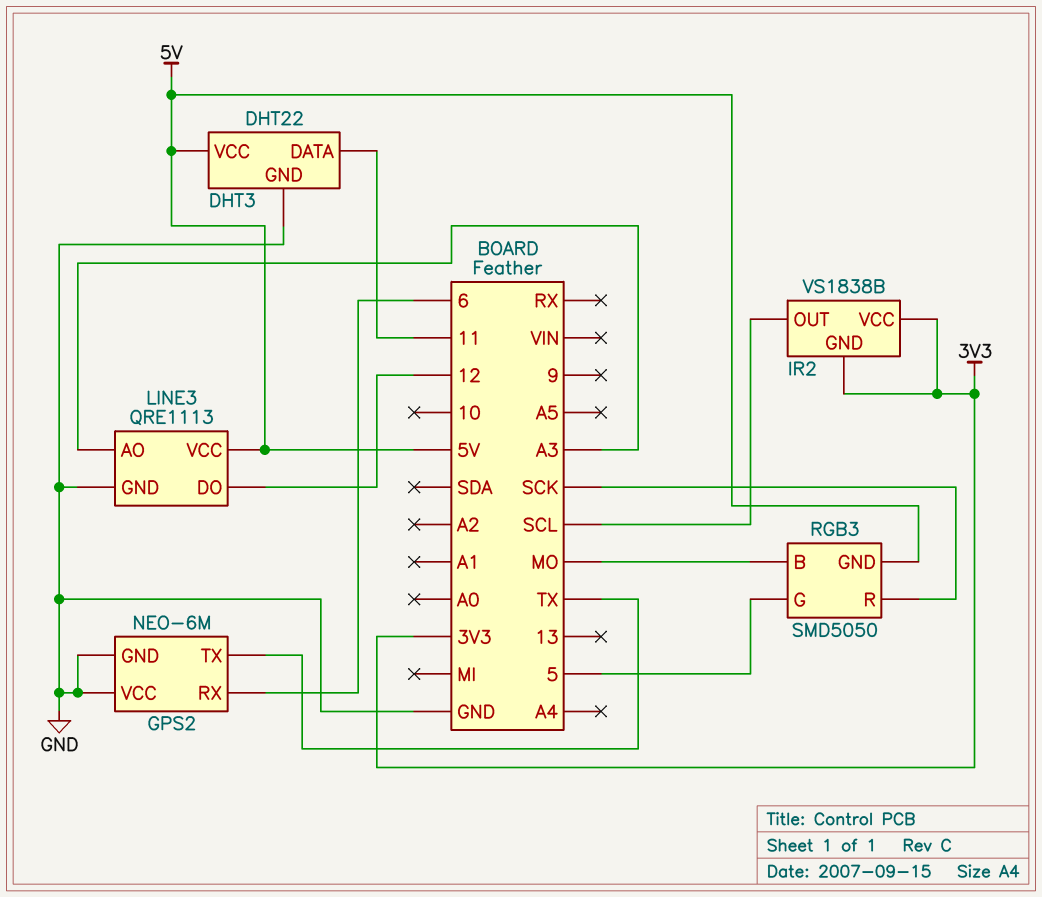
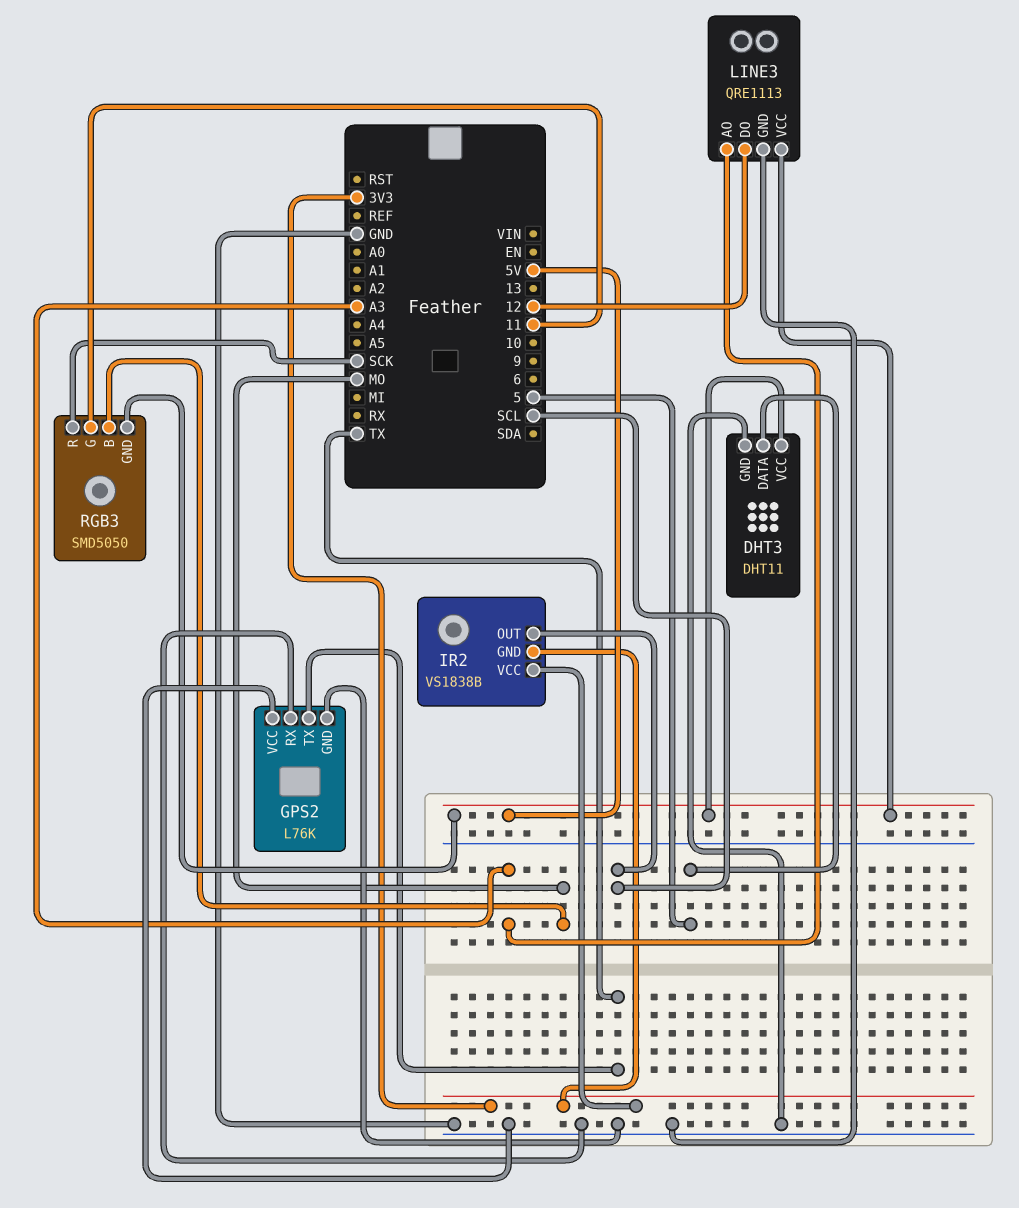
DHT3: DHT22 -> DHT11
DHT3 pin DATA: 11 -> 5
GPS2: NEO-6M -> L76K
GPS2 pin RX: 6 -> GND
RGB3 pin G: 5 -> 11

